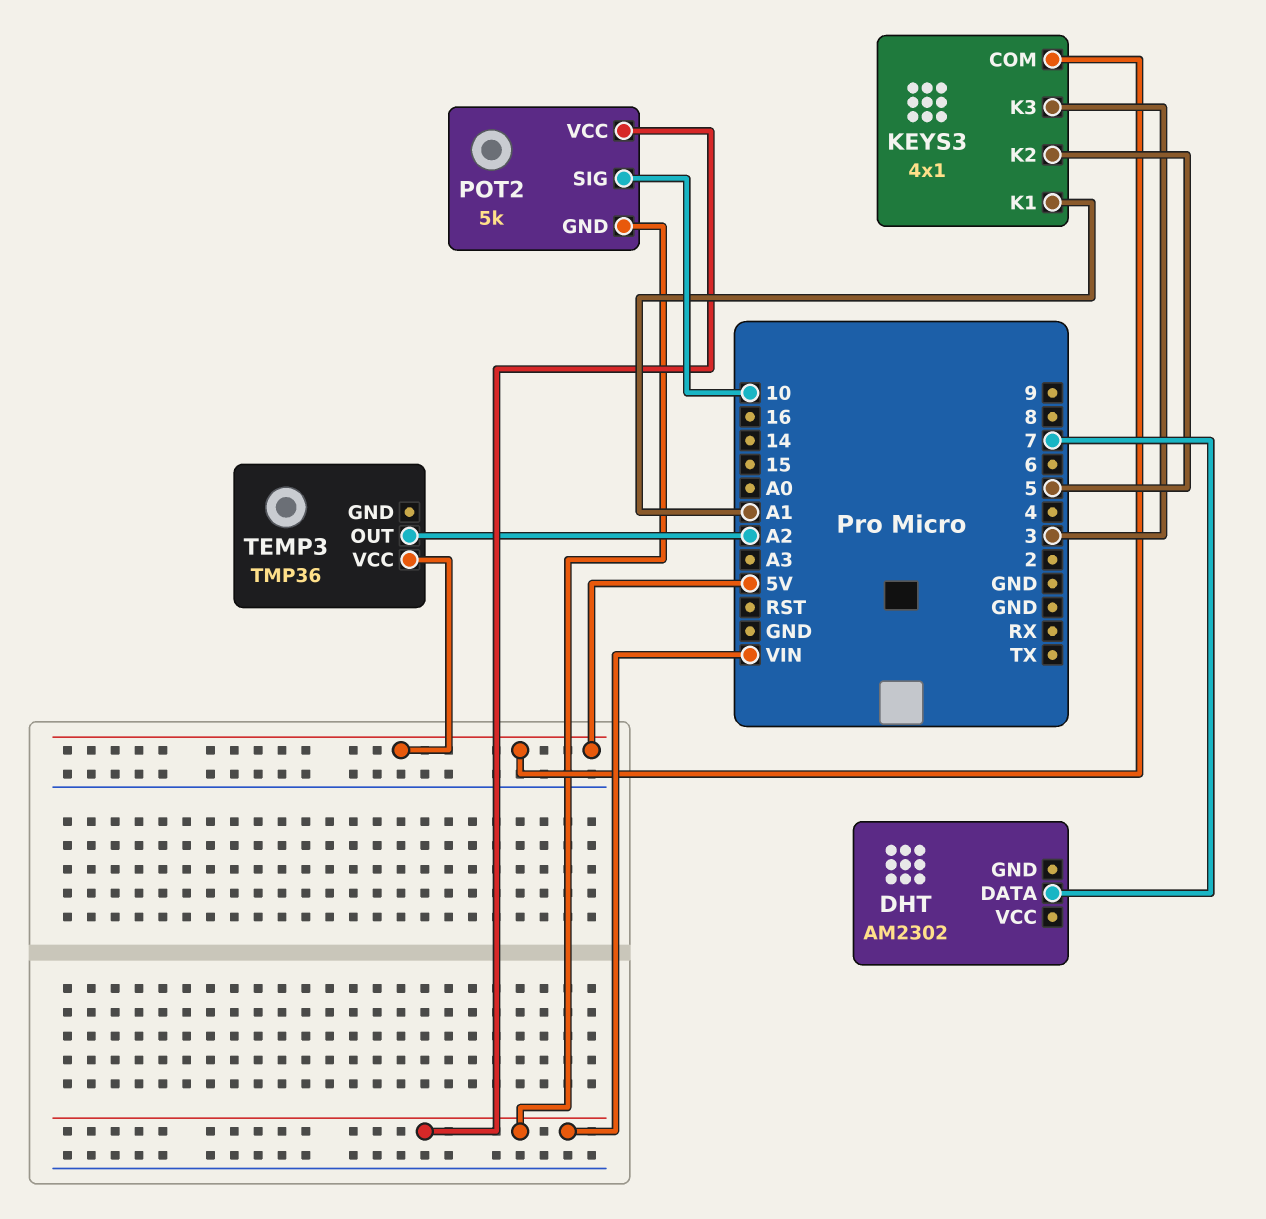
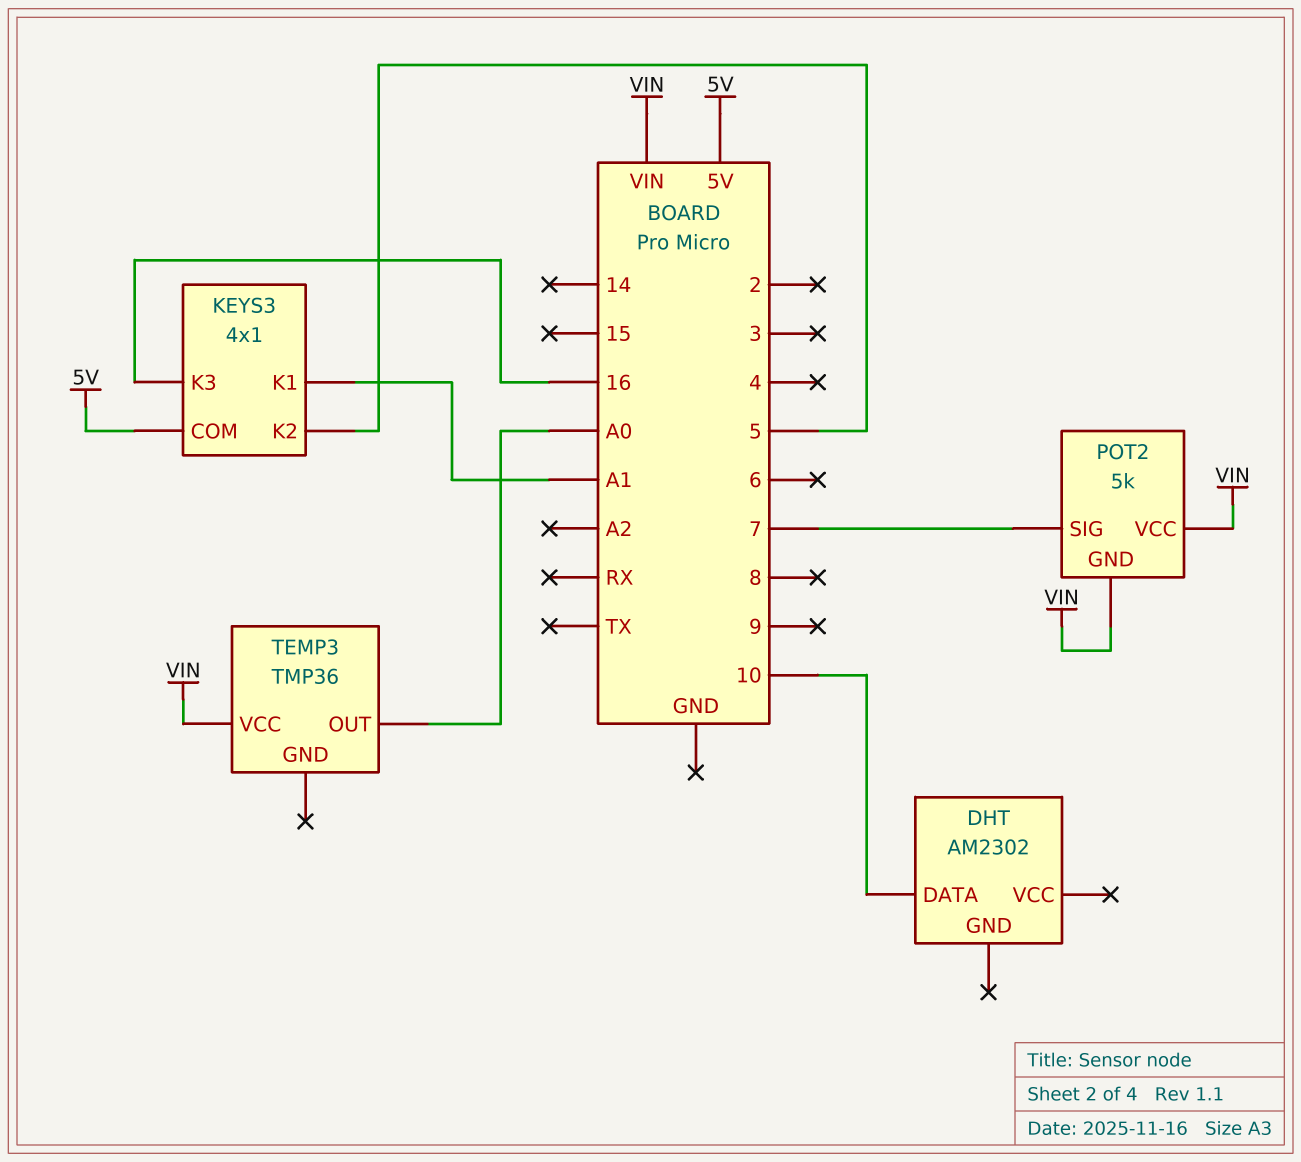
DHT pin DATA: 7 -> 10
KEYS3 pin K3: 3 -> 16
POT2 pin SIG: 10 -> 7
TEMP3 pin OUT: A2 -> A0
TEMP3 pin VCC: 5V -> VIN

